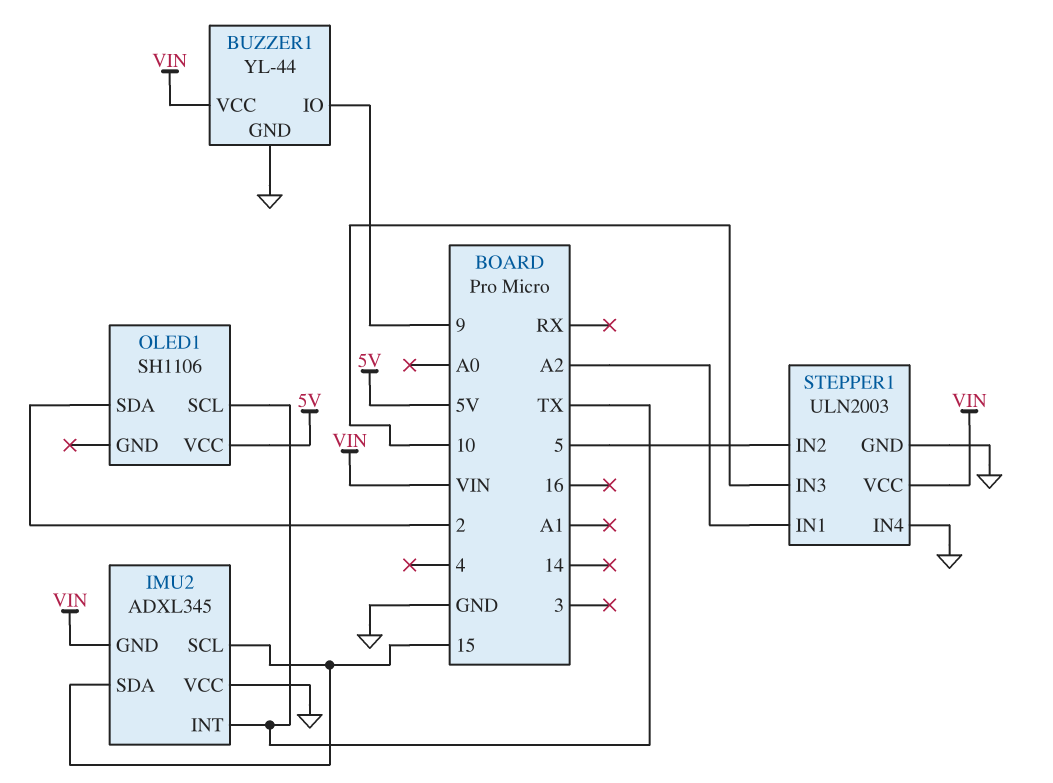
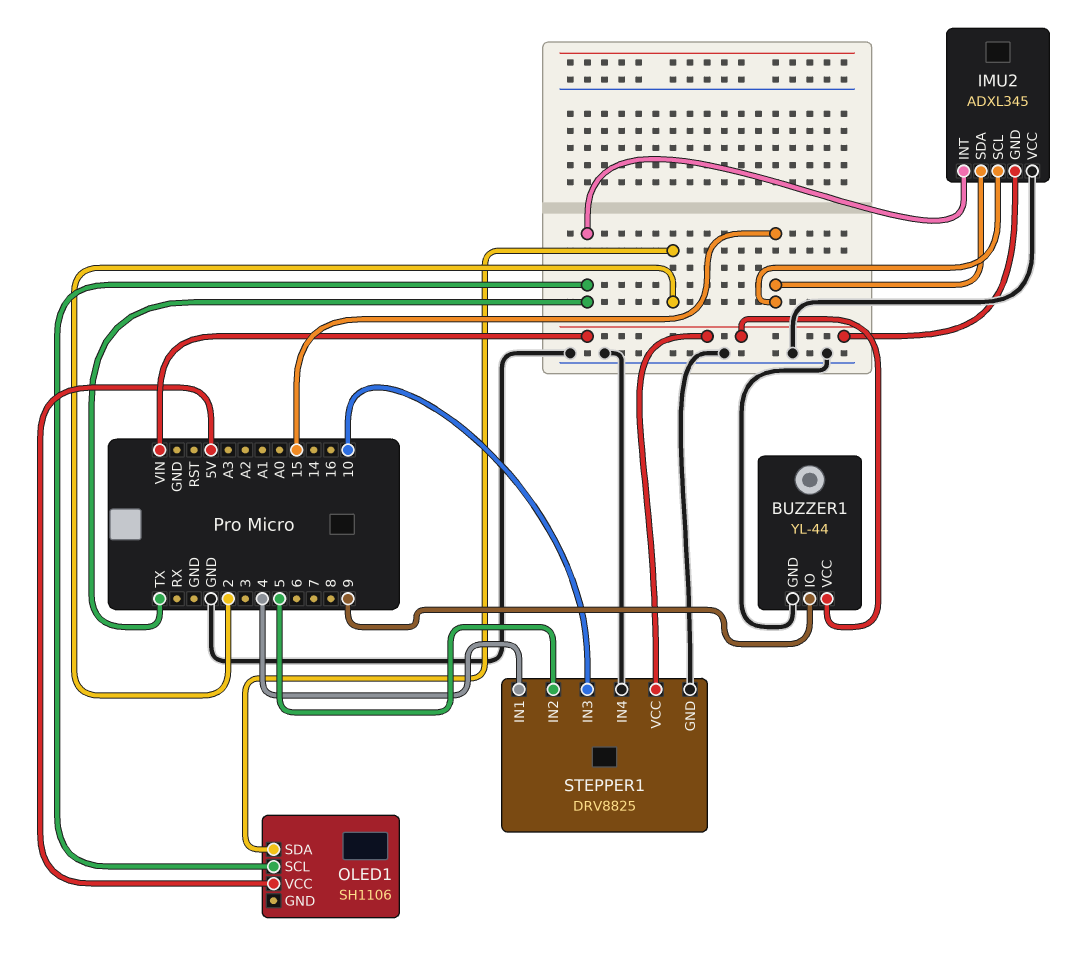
STEPPER1: ULN2003 -> DRV8825
STEPPER1 pin IN1: A2 -> 4

